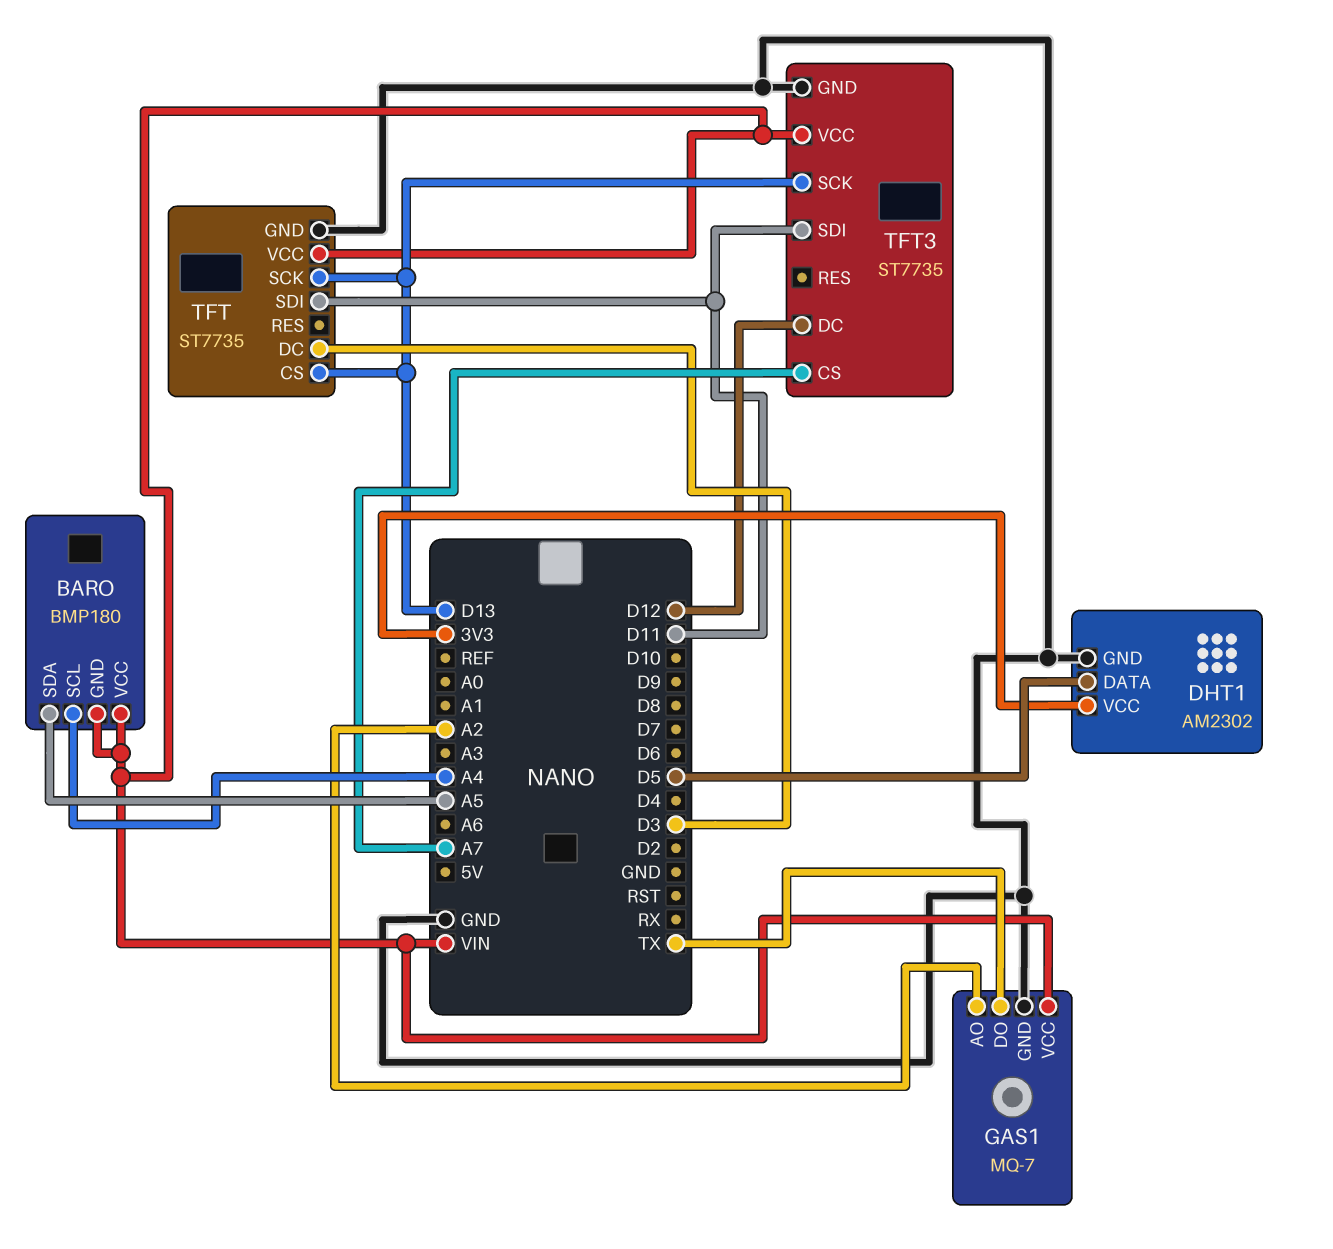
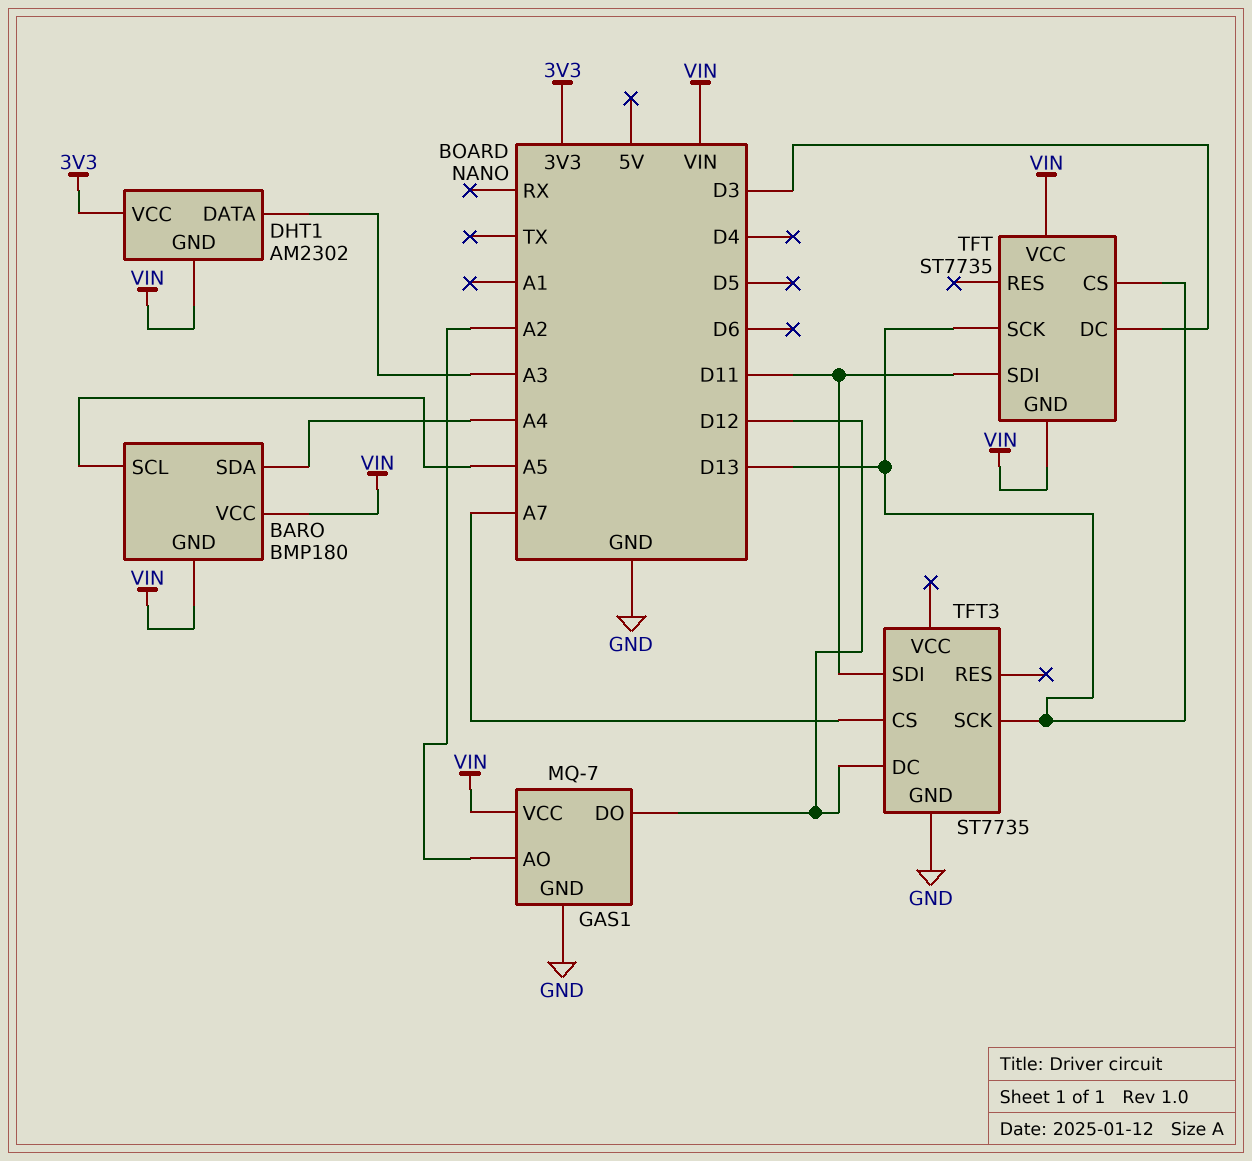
BARO pin SCL: A4 -> A5
BARO pin SDA: A5 -> A4
DHT1 pin DATA: D5 -> A3
DHT1 pin GND: GND -> VIN
GAS1 pin DO: TX -> D12
TFT pin GND: GND -> VIN
TFT3 pin VCC: VIN -> none

